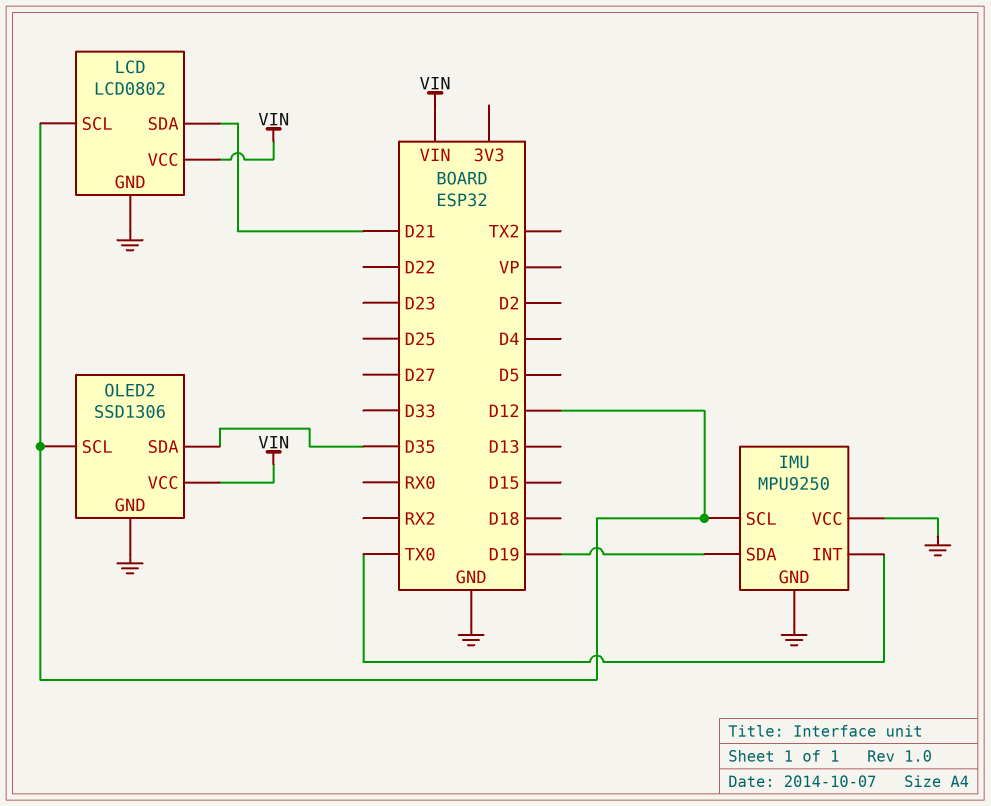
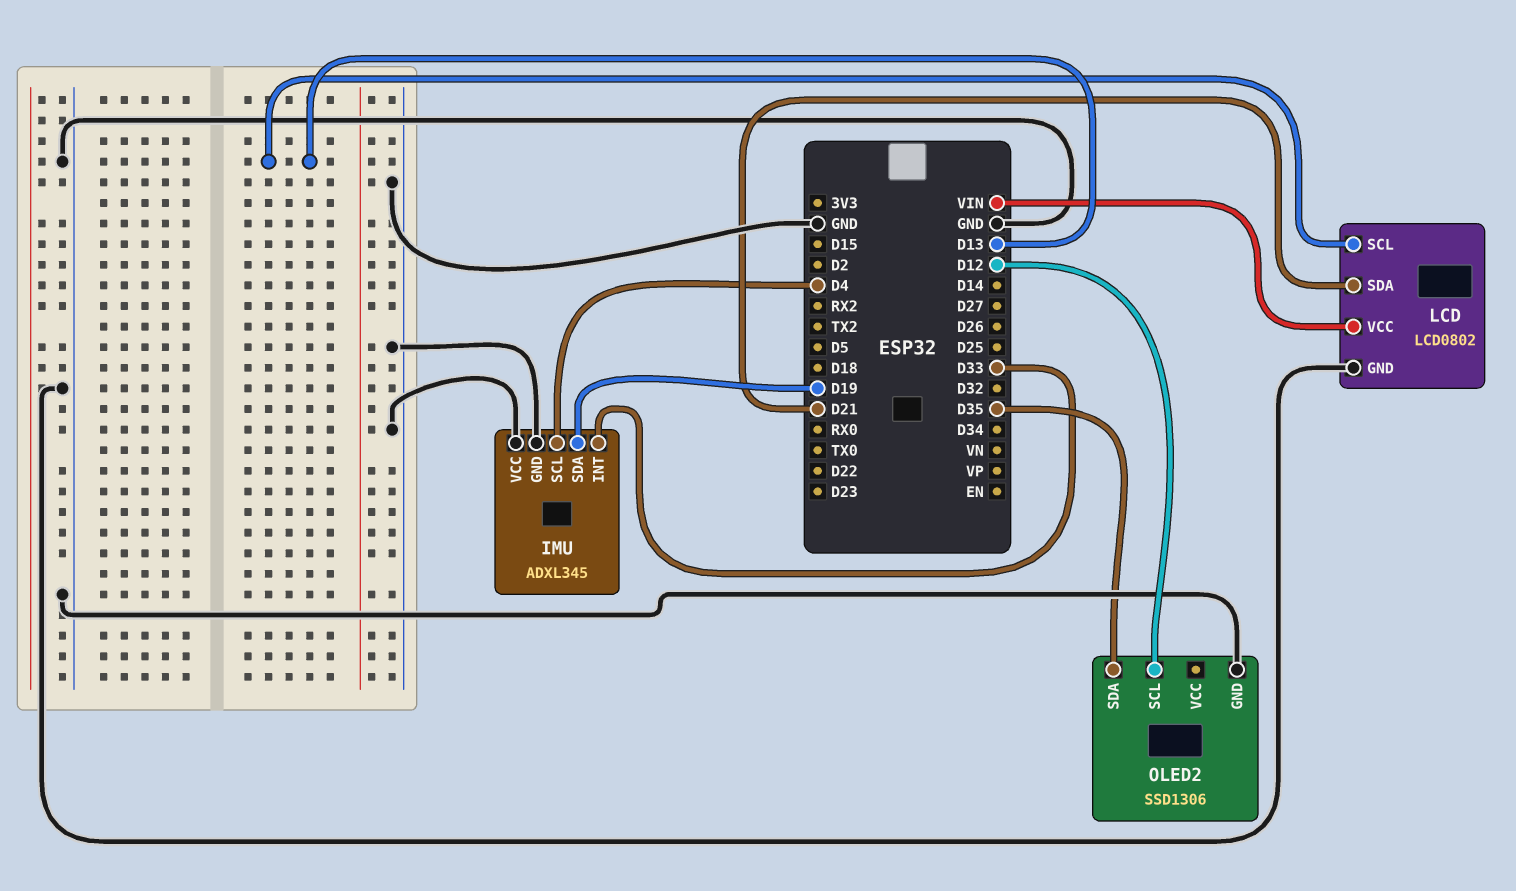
IMU: MPU9250 -> ADXL345
IMU pin INT: TX0 -> D33
IMU pin SCL: D12 -> D4
LCD pin SCL: D12 -> D13
OLED2 pin VCC: VIN -> none

